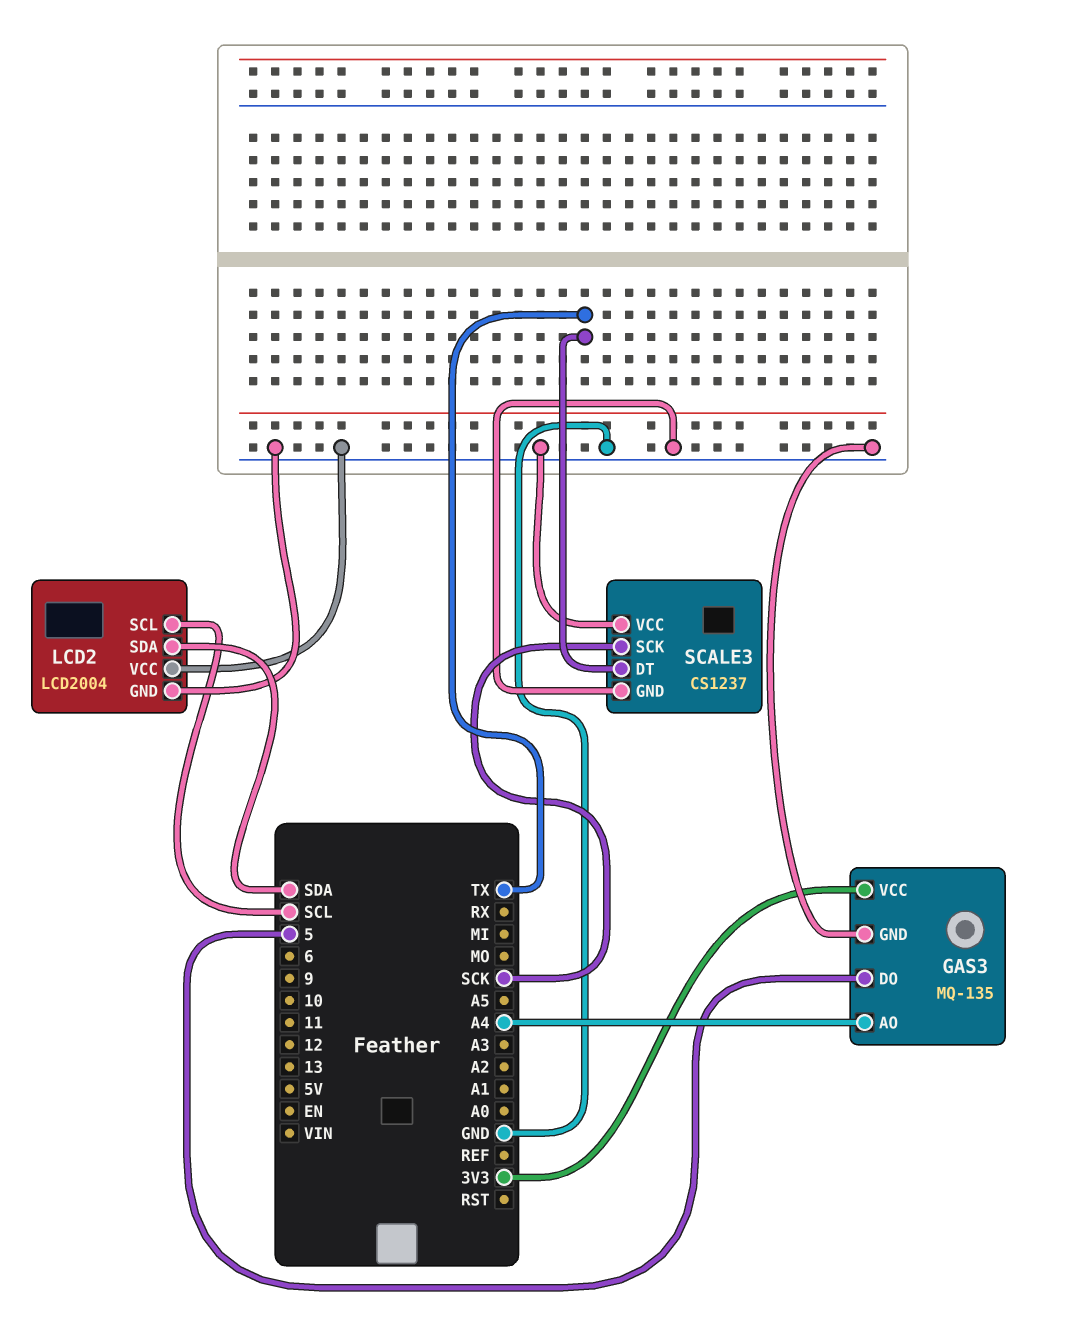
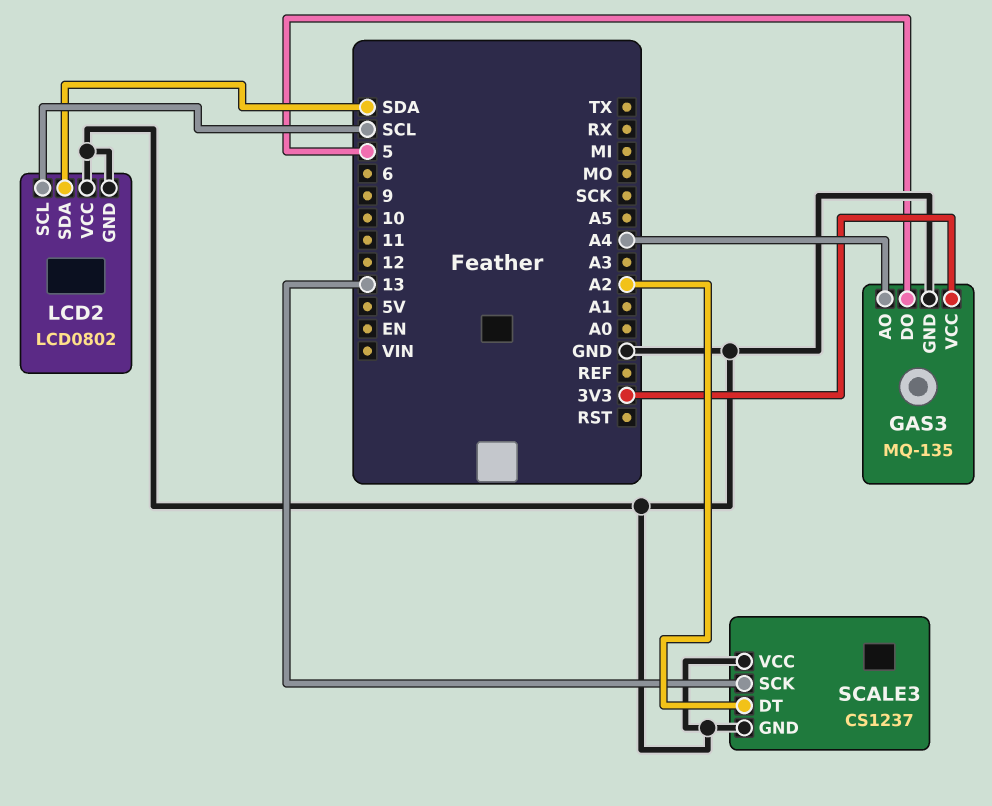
LCD2: LCD2004 -> LCD0802
SCALE3 pin DT: TX -> A2
SCALE3 pin SCK: SCK -> 13

